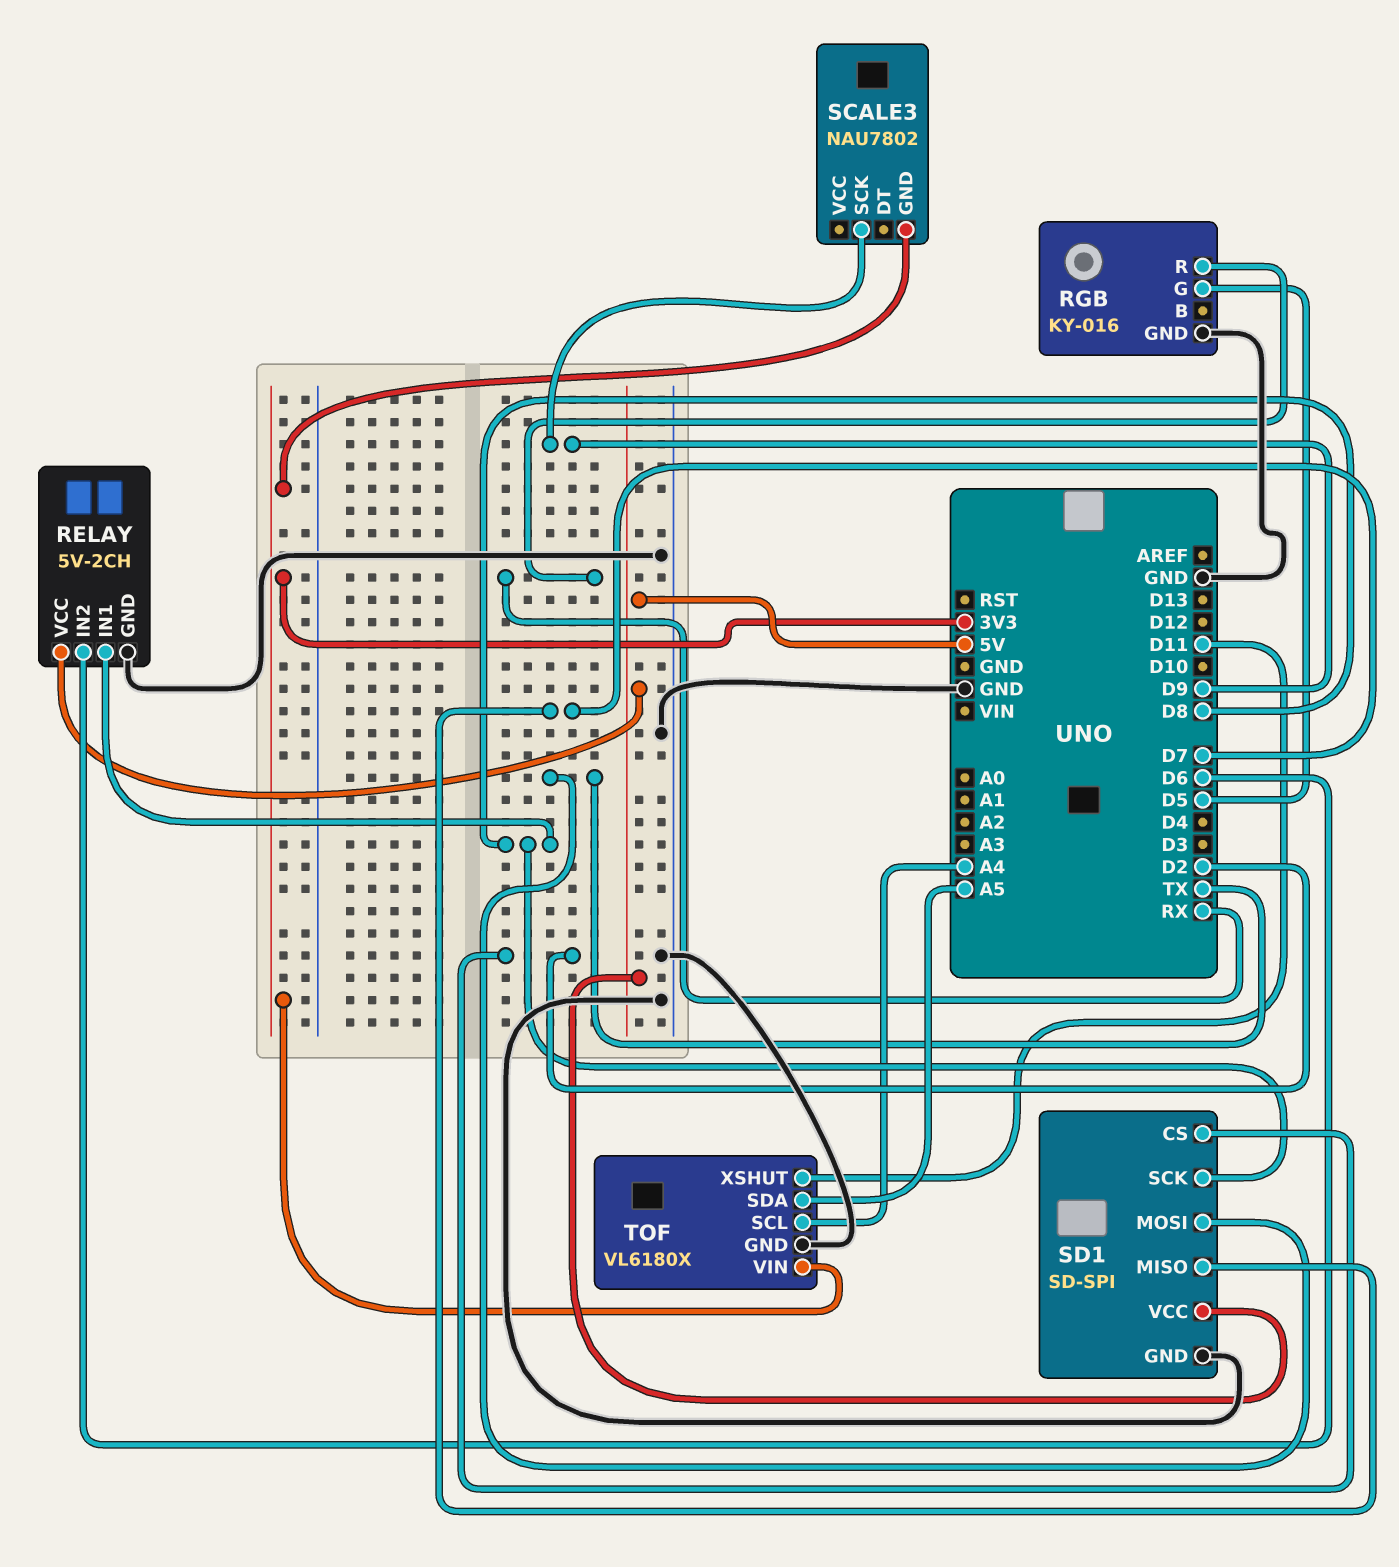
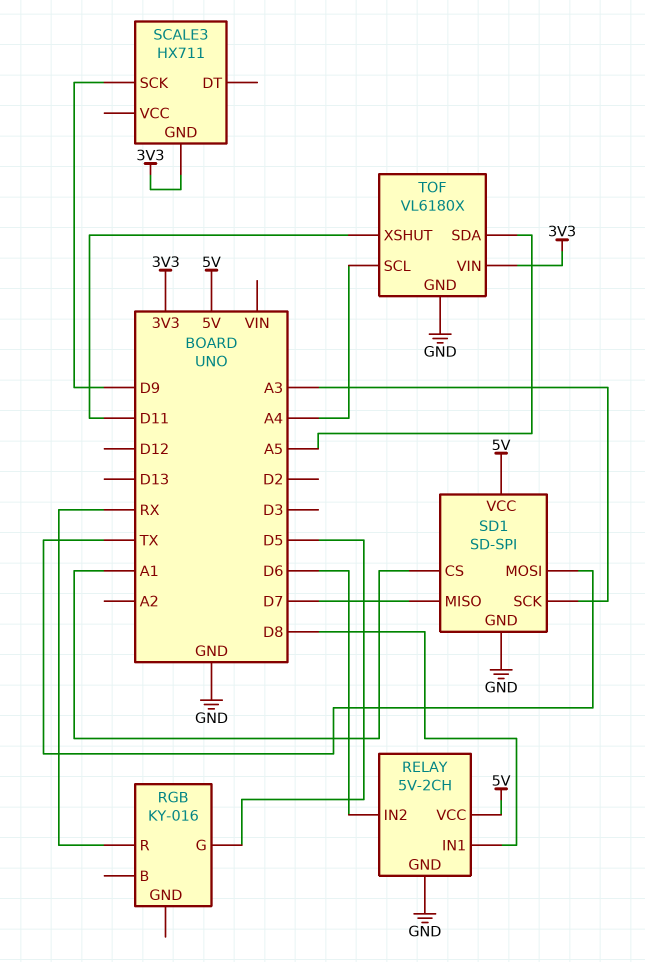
RGB pin GND: GND -> none
SCALE3: NAU7802 -> HX711
SD1 pin CS: D2 -> A1
SD1 pin SCK: D8 -> A3

